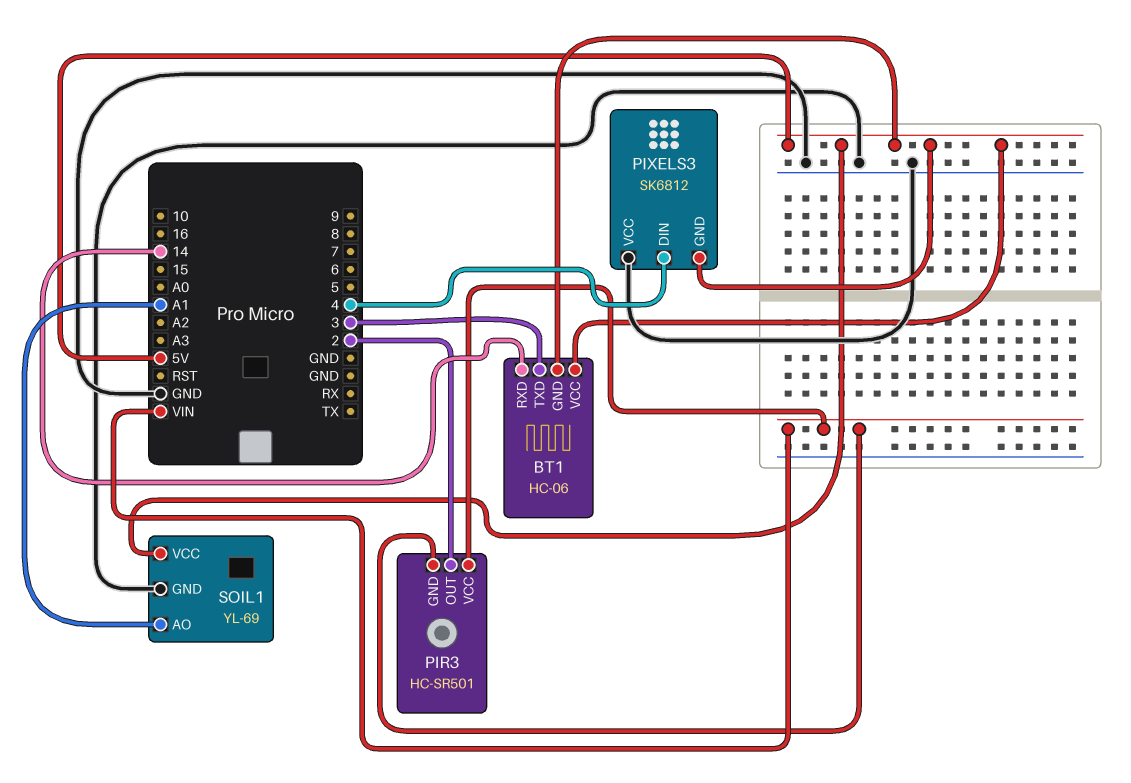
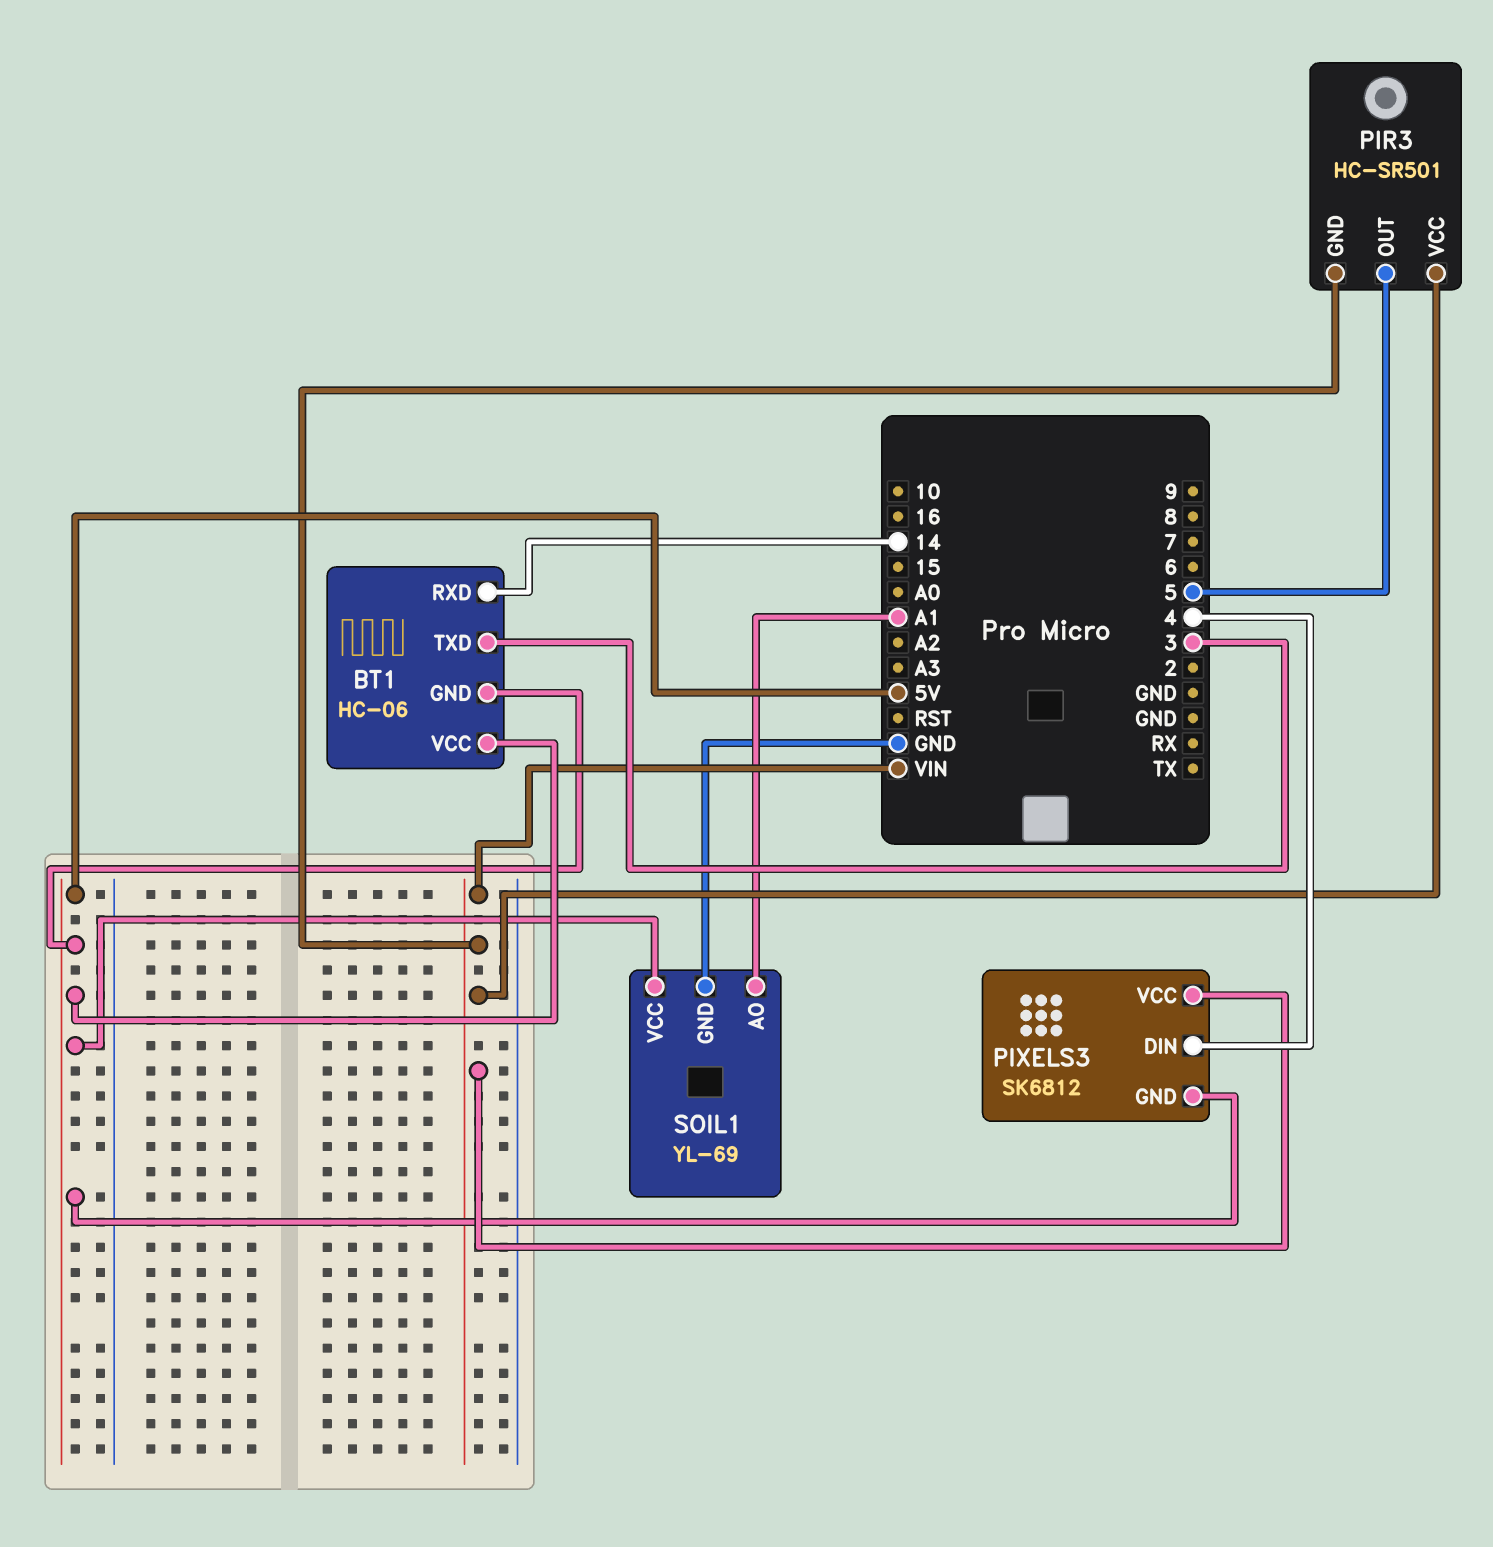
PIR3 pin OUT: 2 -> 5
PIXELS3 pin VCC: GND -> VIN

